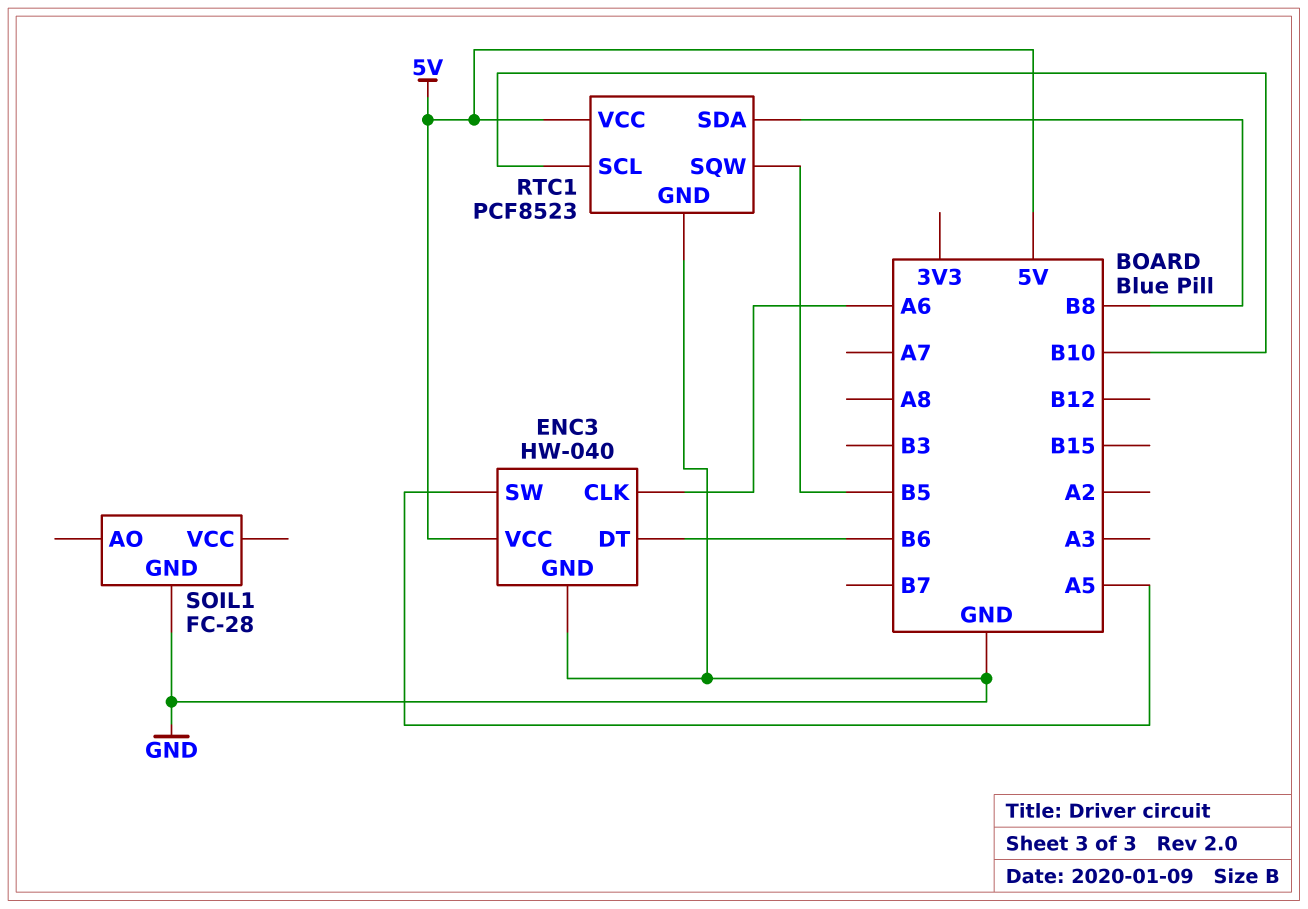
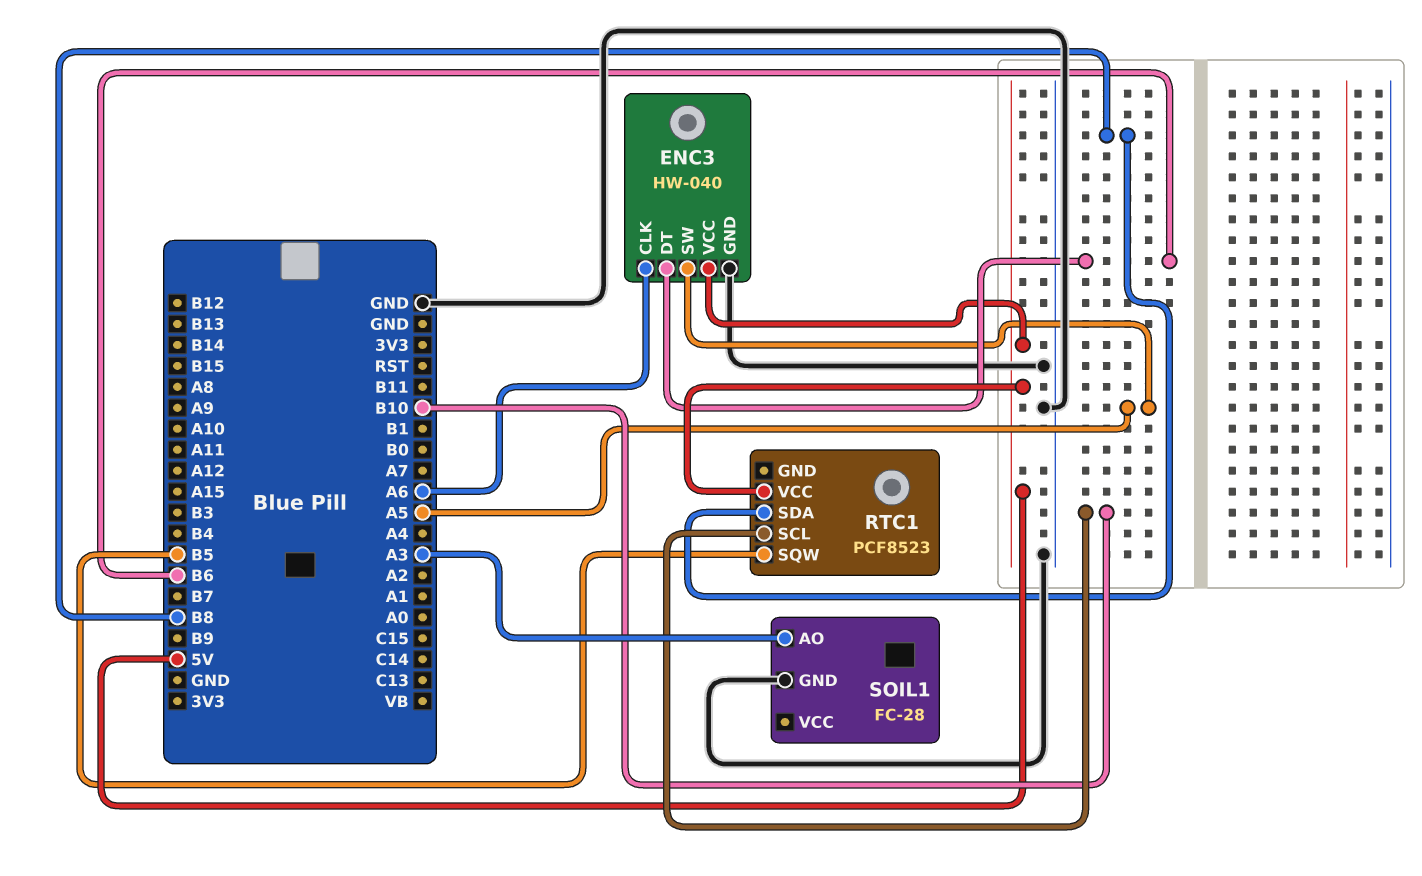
RTC1 pin GND: GND -> none
SOIL1 pin AO: none -> A3

